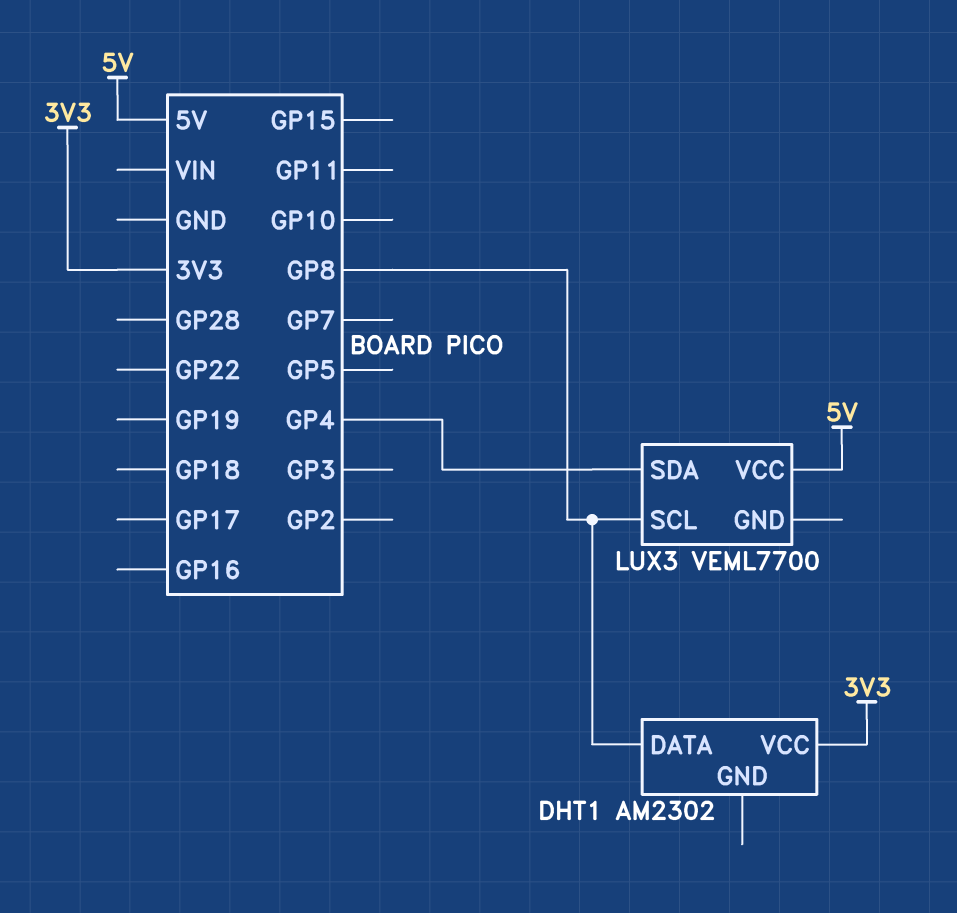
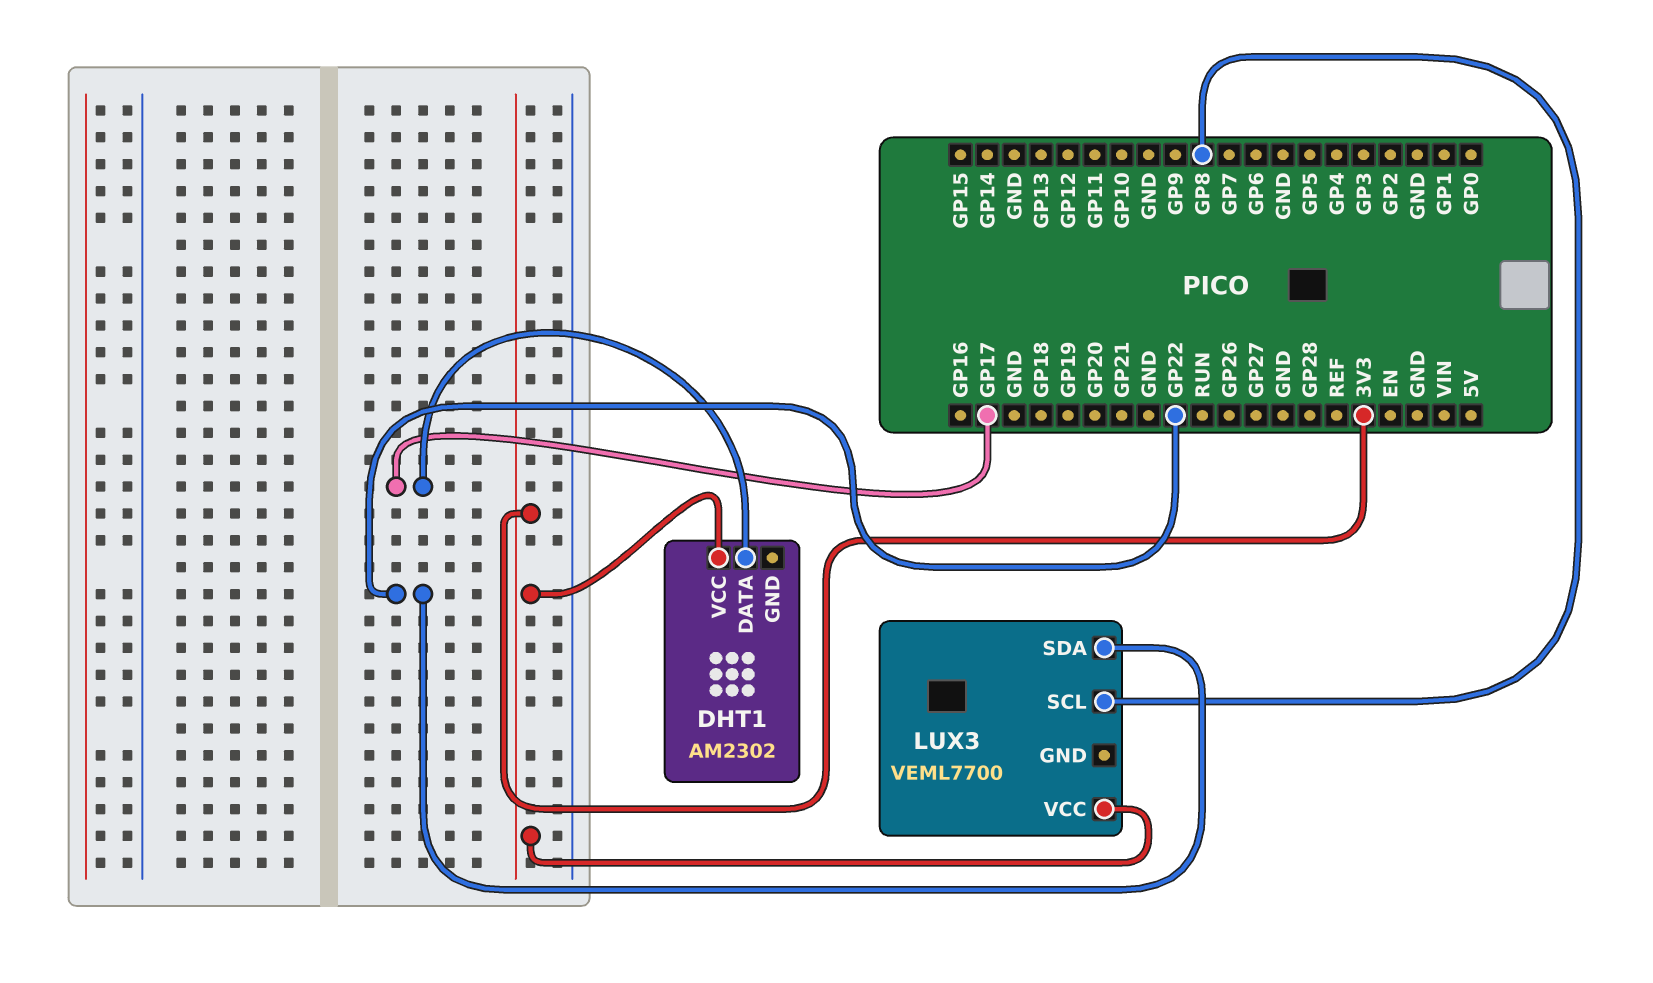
DHT1 pin DATA: GP8 -> GP17
LUX3 pin SDA: GP4 -> GP22
LUX3 pin VCC: 5V -> 3V3

